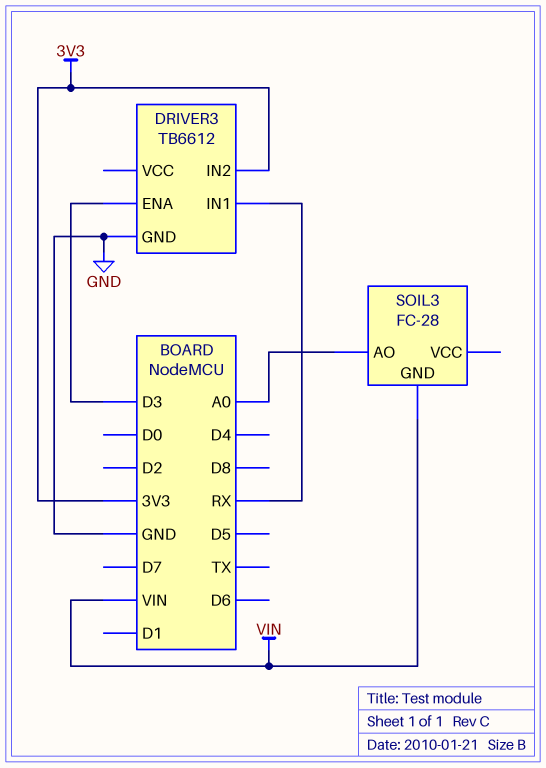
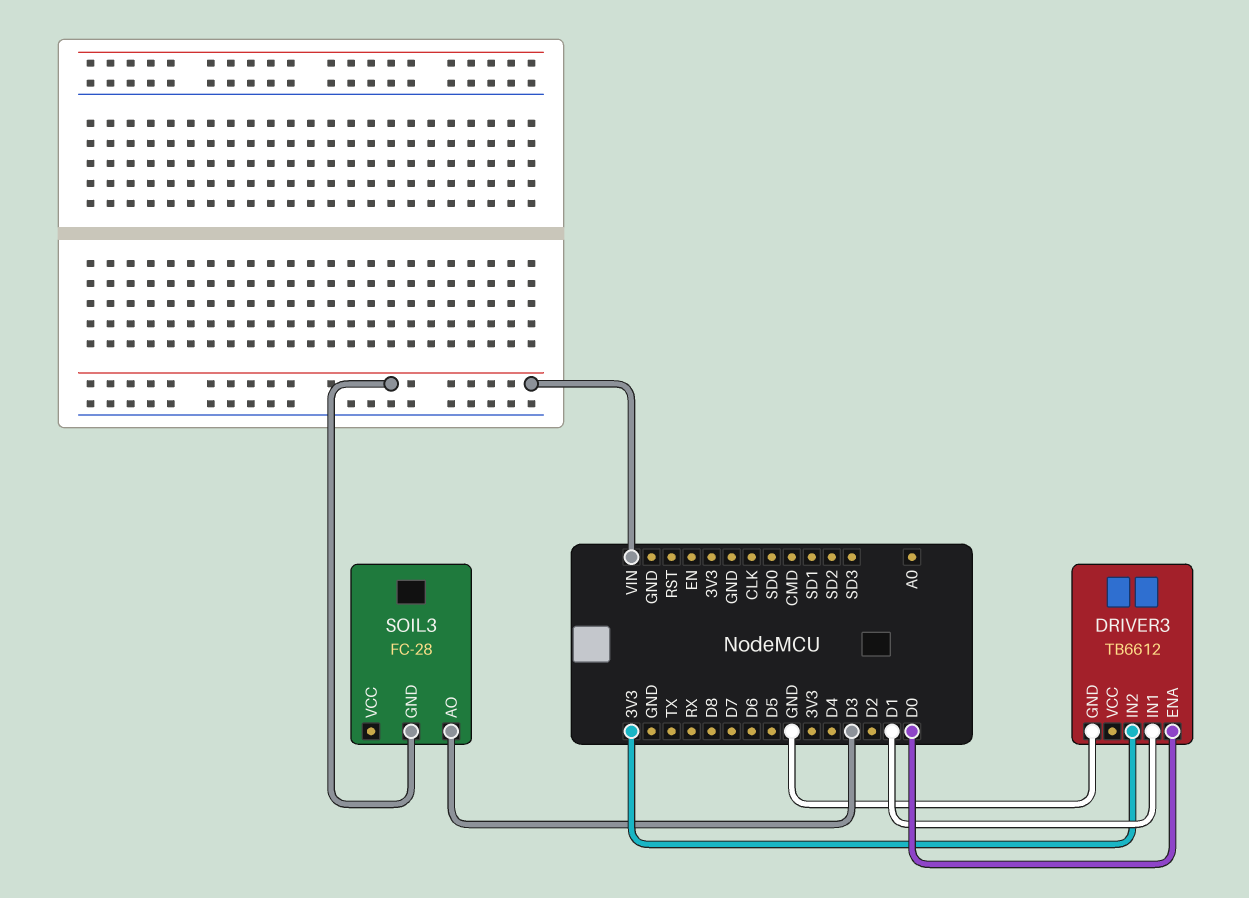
DRIVER3 pin ENA: D3 -> D0
DRIVER3 pin IN1: RX -> D1
SOIL3 pin AO: A0 -> D3

